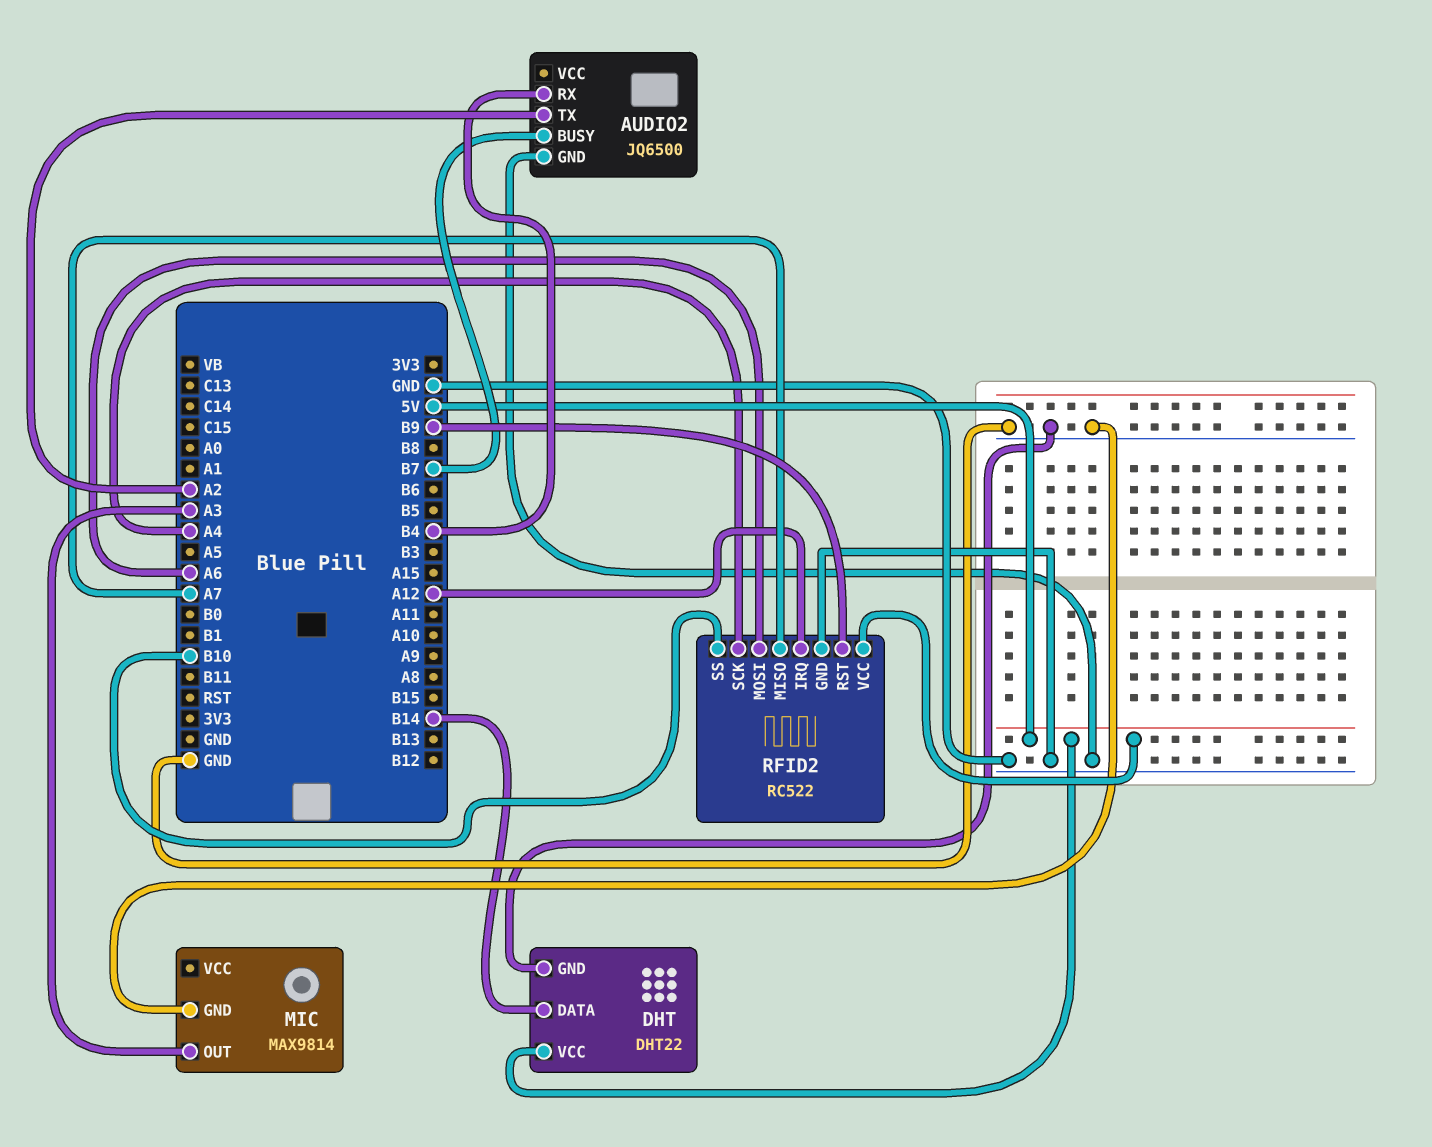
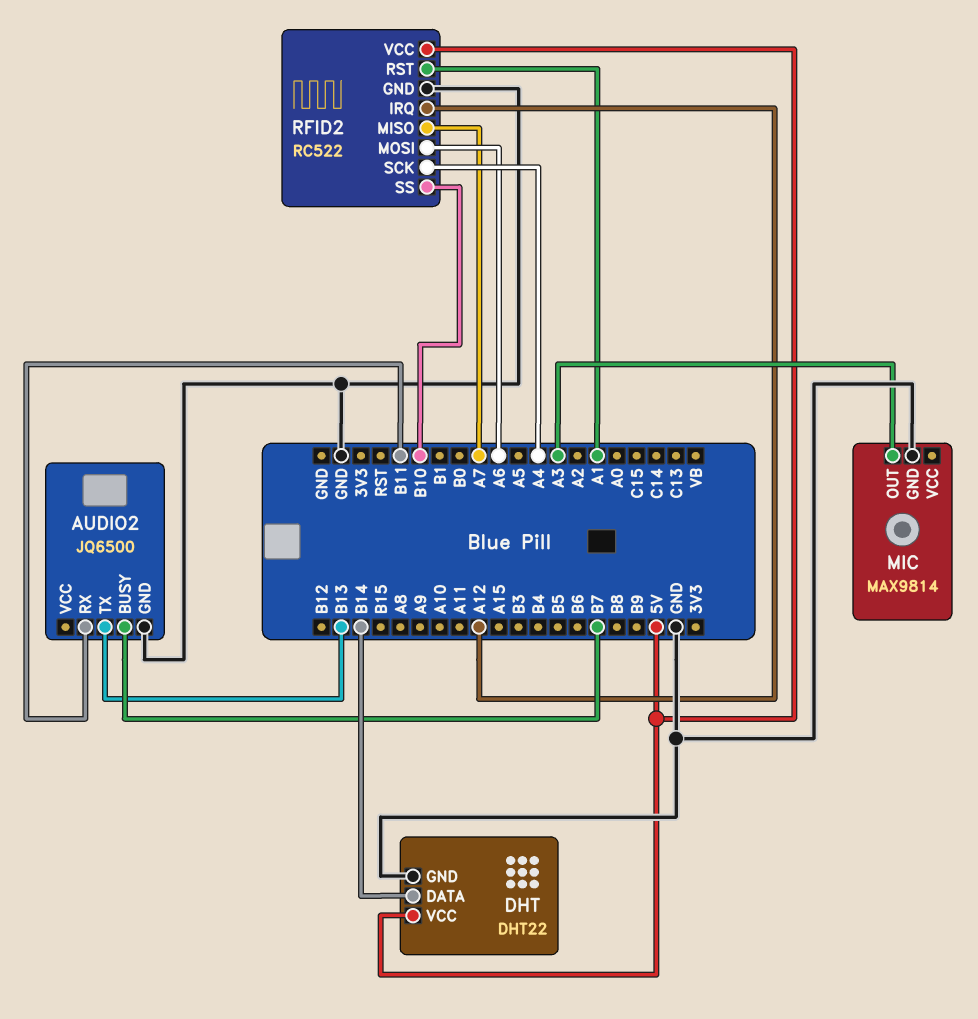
AUDIO2 pin RX: B4 -> B11
AUDIO2 pin TX: A2 -> B13
RFID2 pin RST: B9 -> A1

